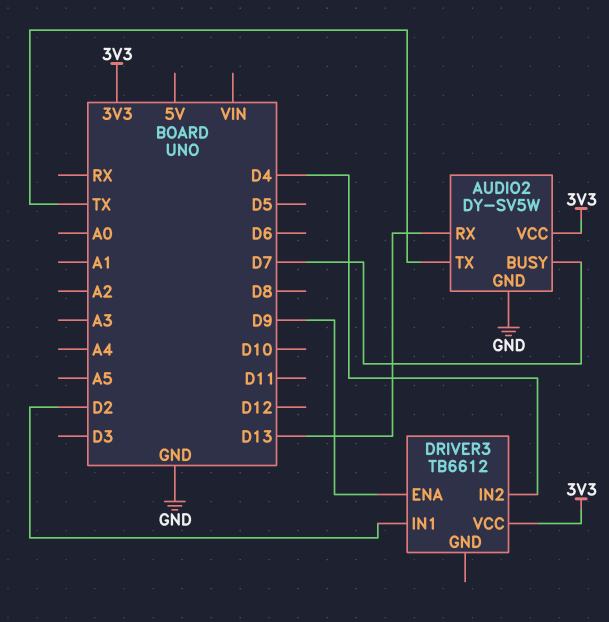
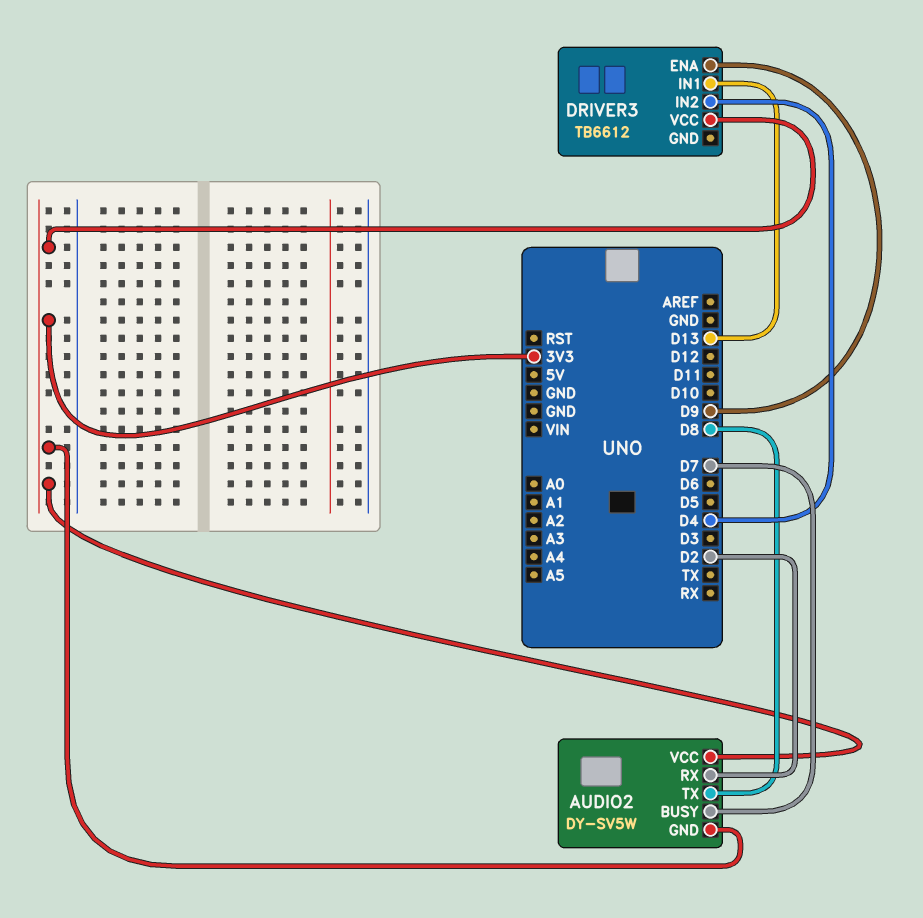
AUDIO2 pin GND: GND -> 3V3
AUDIO2 pin RX: D13 -> D2
AUDIO2 pin TX: TX -> D8
DRIVER3 pin IN1: D2 -> D13

